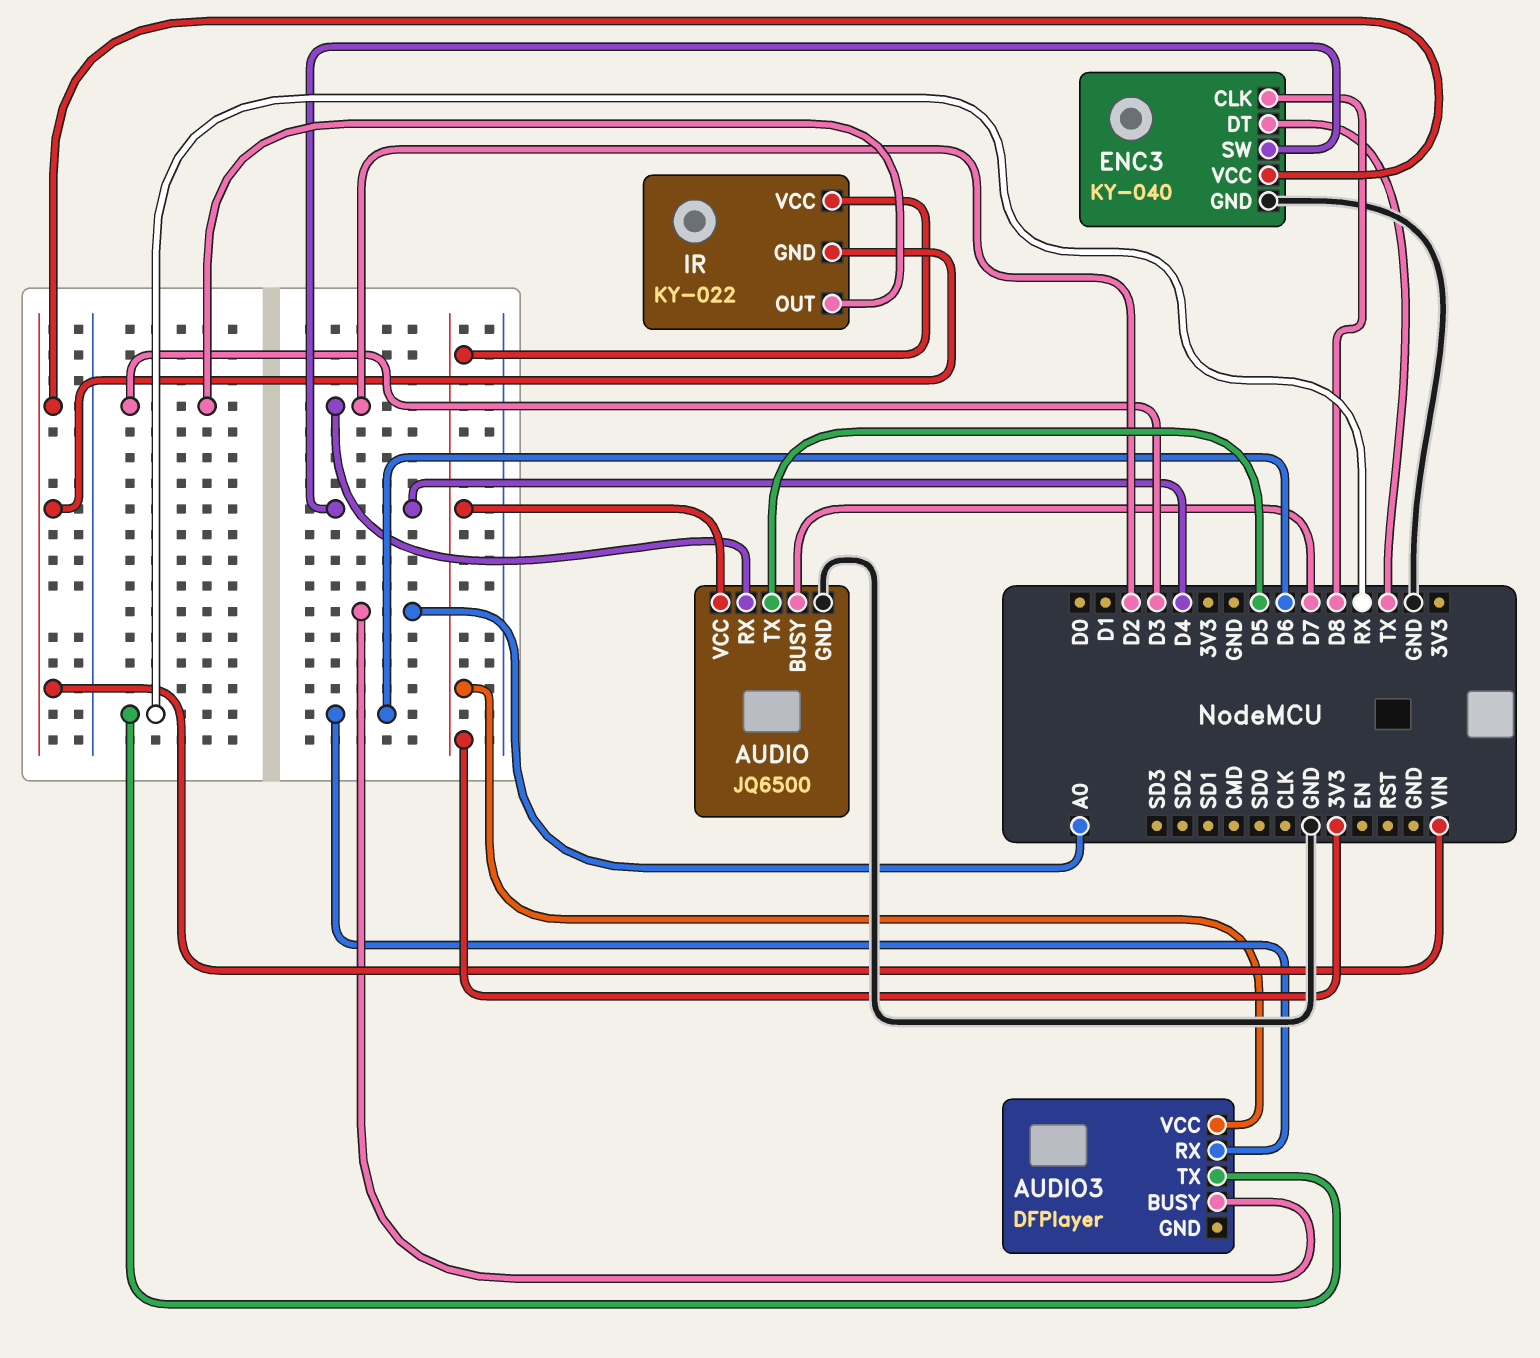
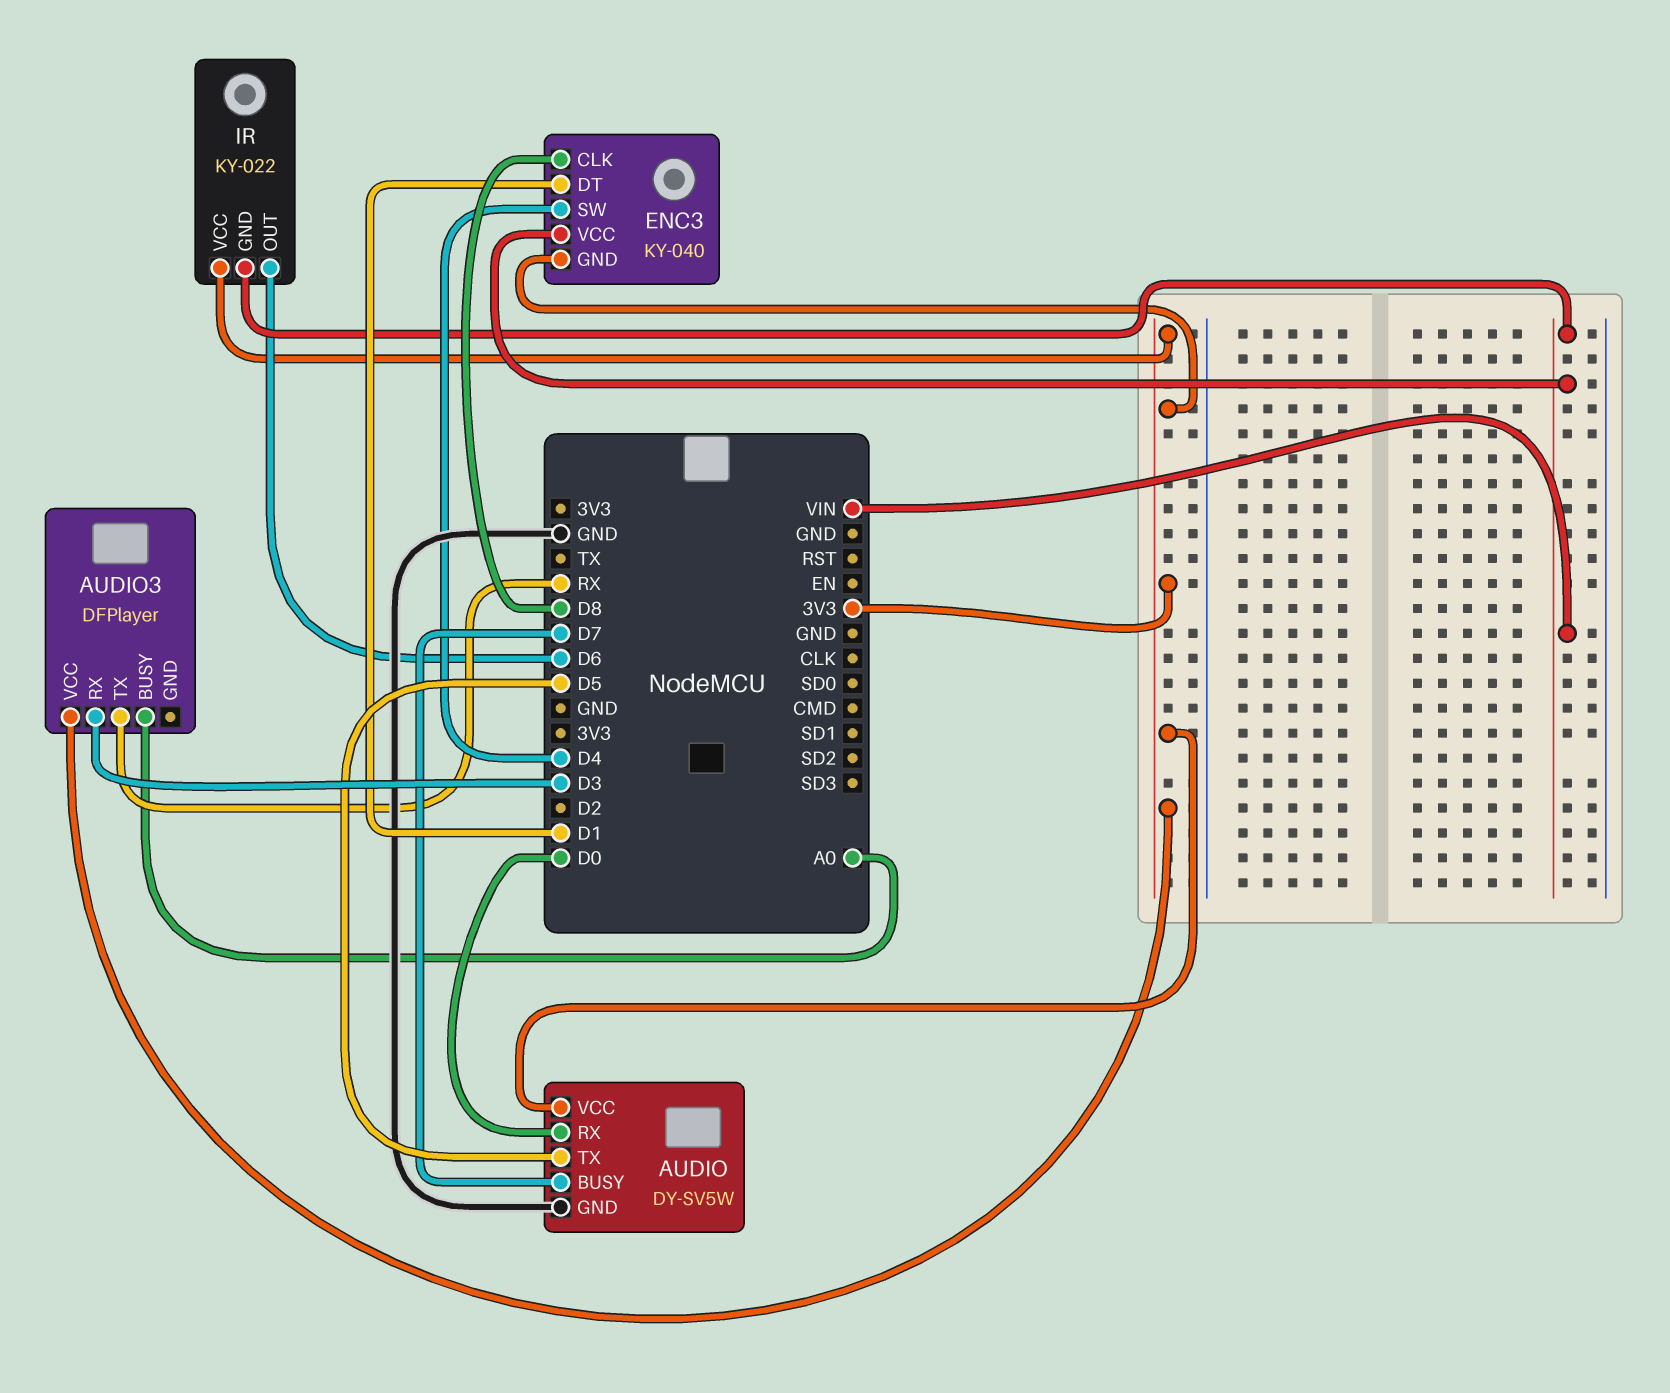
AUDIO: JQ6500 -> DY-SV5W
AUDIO pin RX: D2 -> D0
AUDIO3 pin RX: D6 -> D3
ENC3 pin DT: TX -> D1
ENC3 pin GND: GND -> 3V3
IR pin OUT: D3 -> D6

